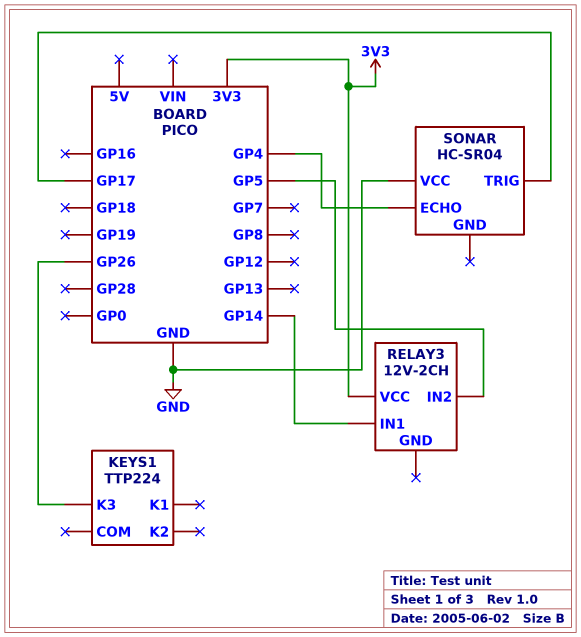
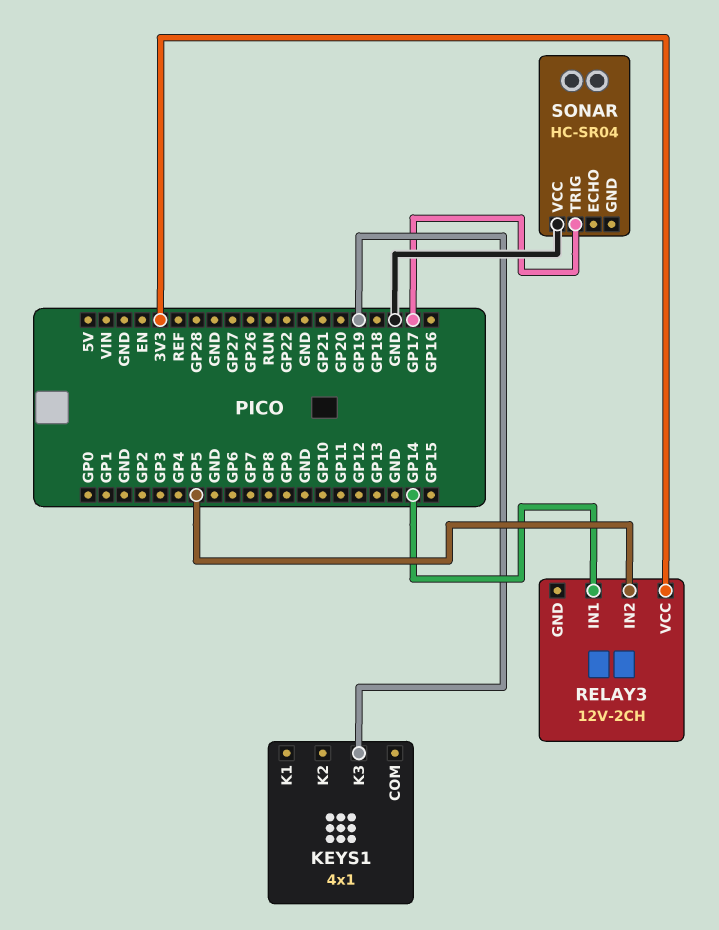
KEYS1: TTP224 -> 4x1
KEYS1 pin K3: GP26 -> GP19
SONAR pin ECHO: GP4 -> none

